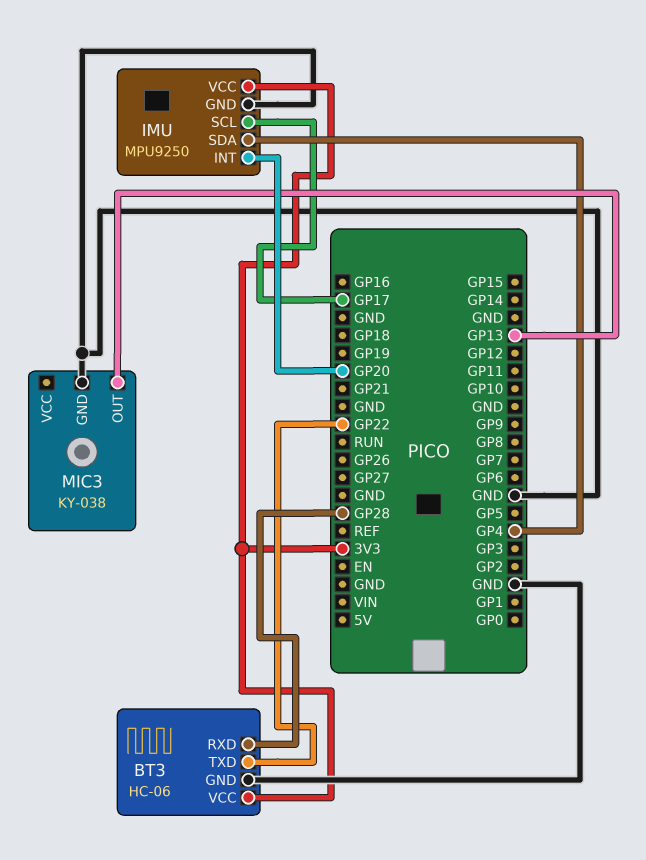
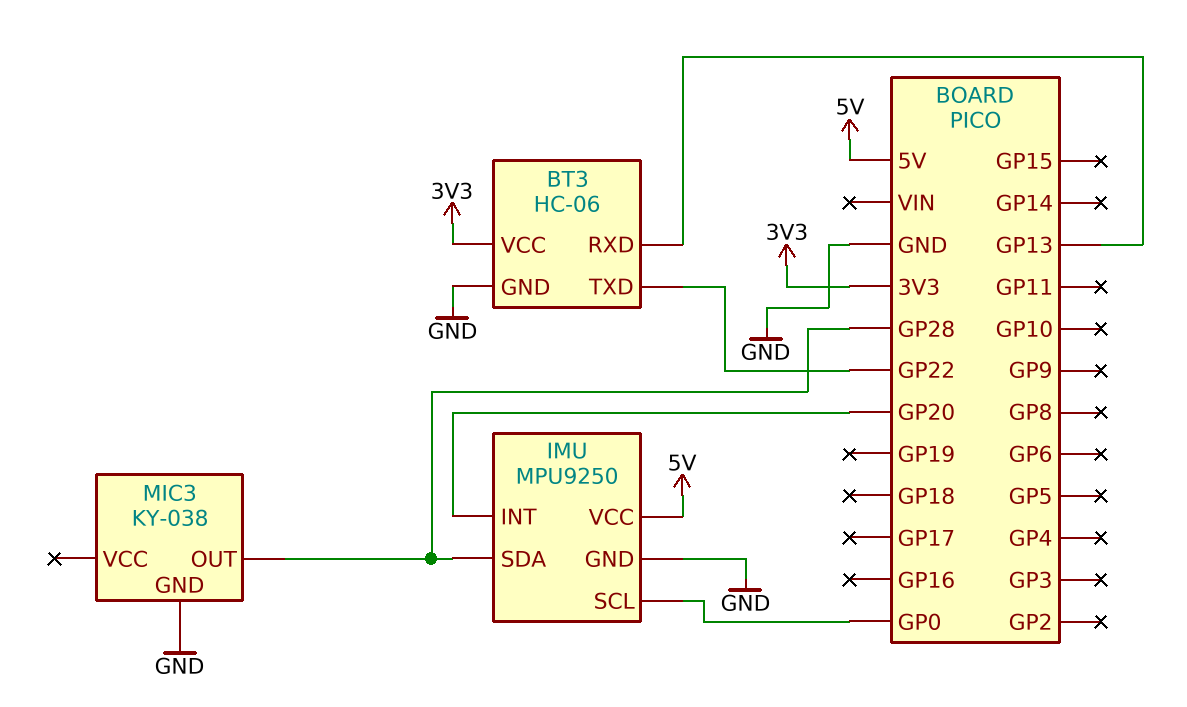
BT3 pin RXD: GP28 -> GP13
IMU pin SCL: GP17 -> GP0
IMU pin SDA: GP4 -> GP28
IMU pin VCC: 3V3 -> 5V
MIC3 pin OUT: GP13 -> GP28

